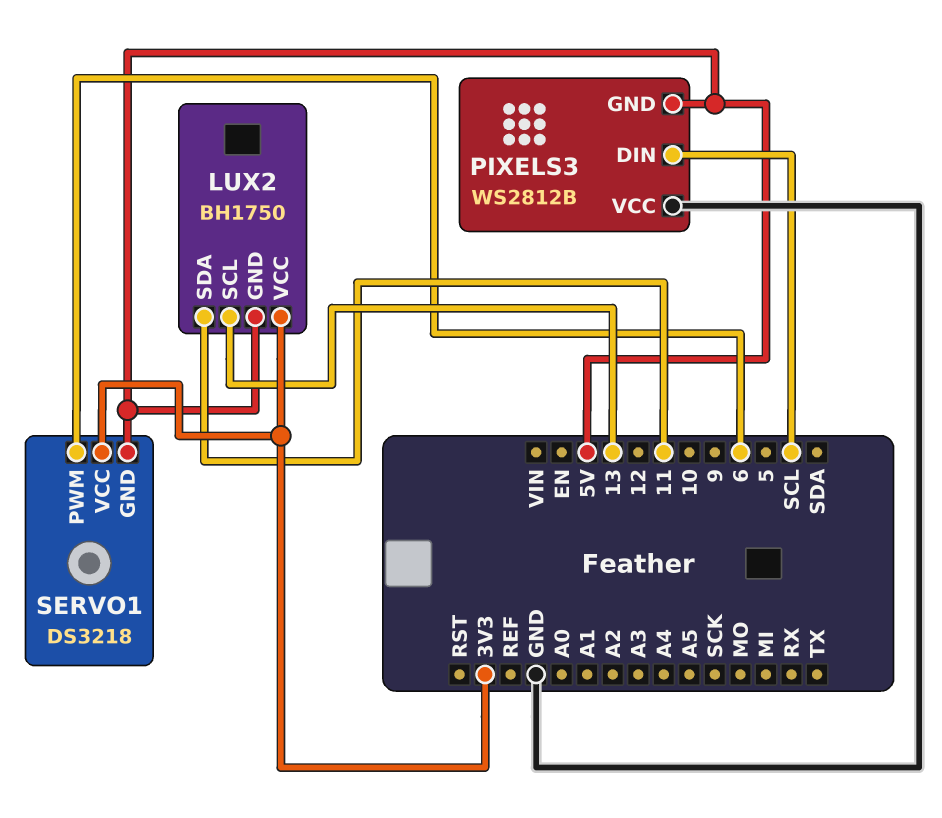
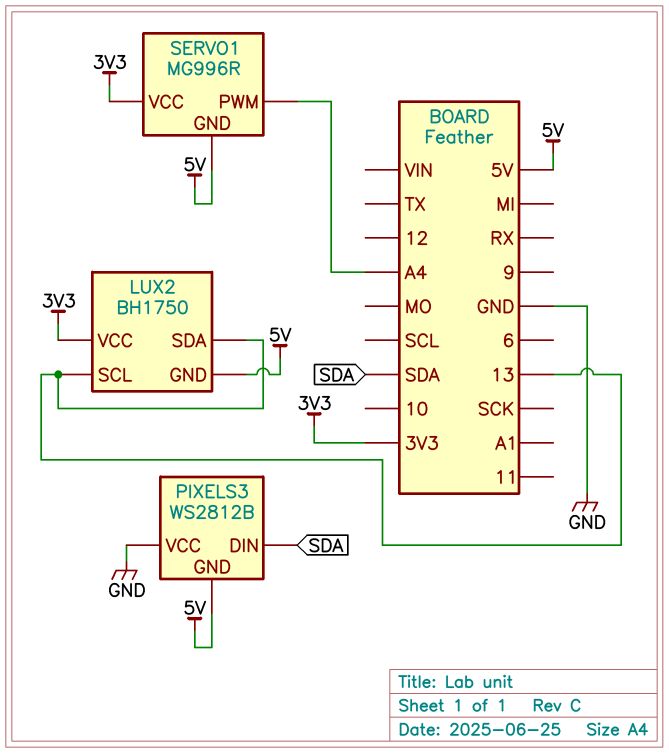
LUX2 pin SDA: 11 -> 13
PIXELS3 pin DIN: SCL -> SDA
SERVO1: DS3218 -> MG996R
SERVO1 pin PWM: 6 -> A4

